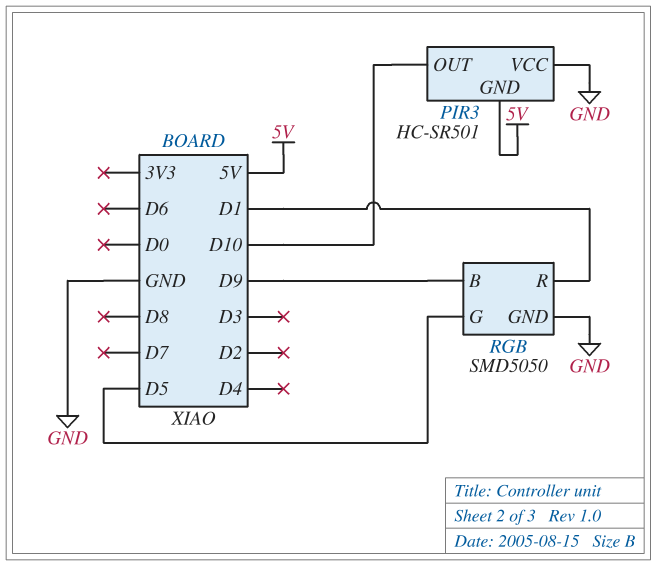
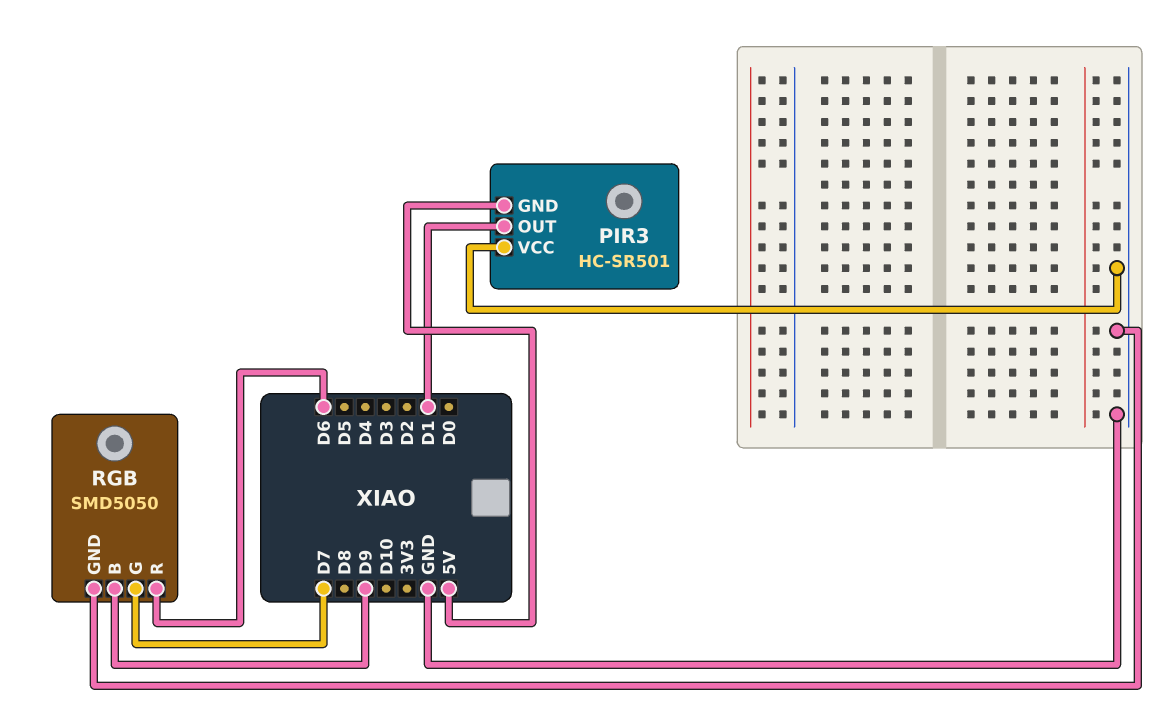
PIR3 pin OUT: D10 -> D1
RGB pin G: D5 -> D7
RGB pin R: D1 -> D6

